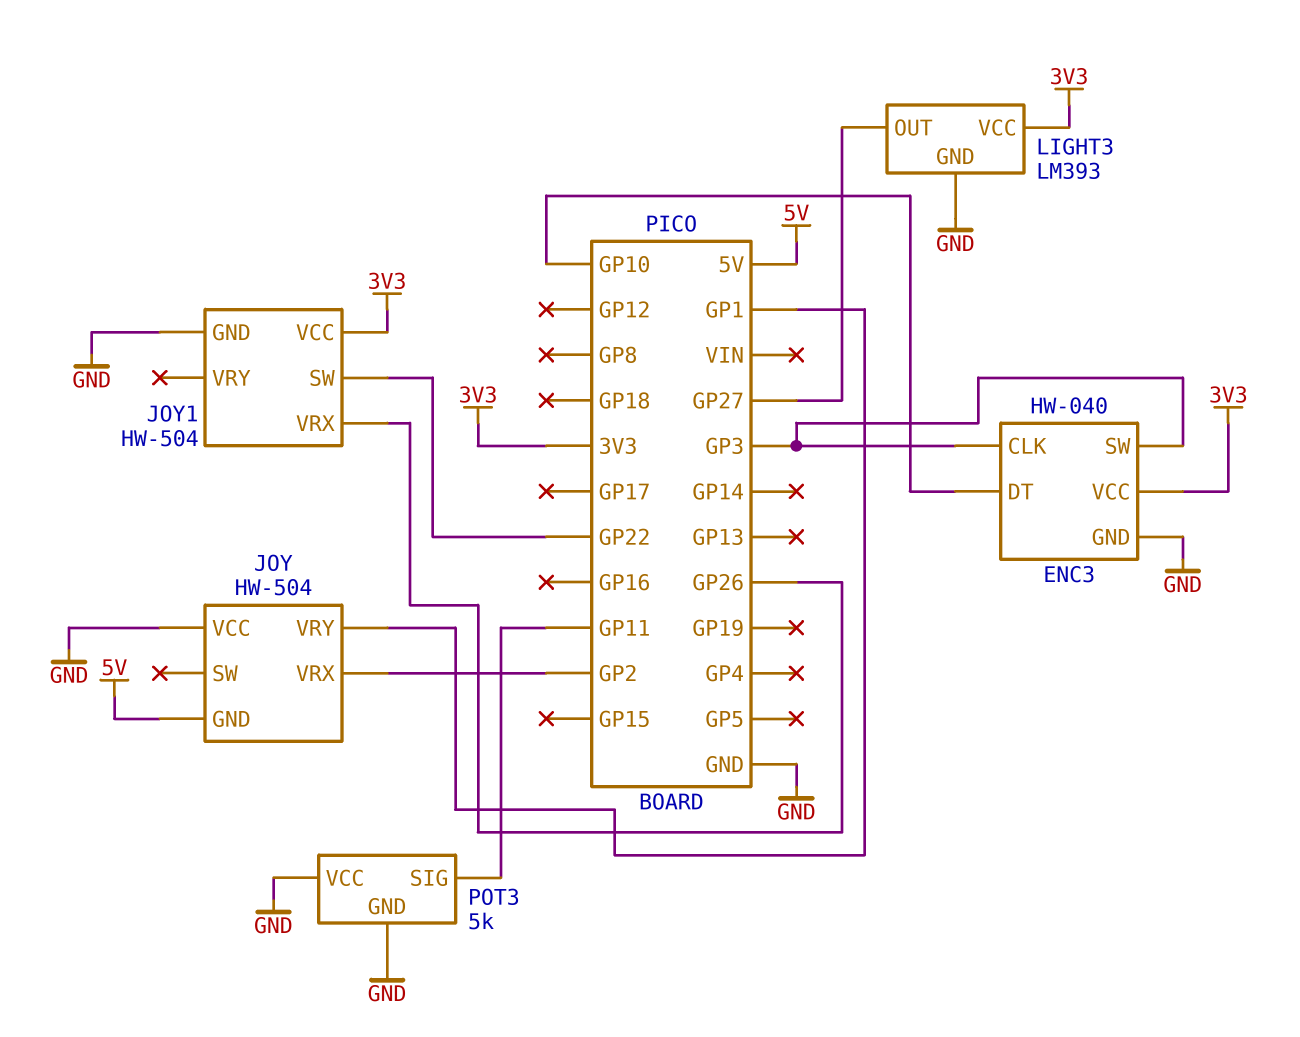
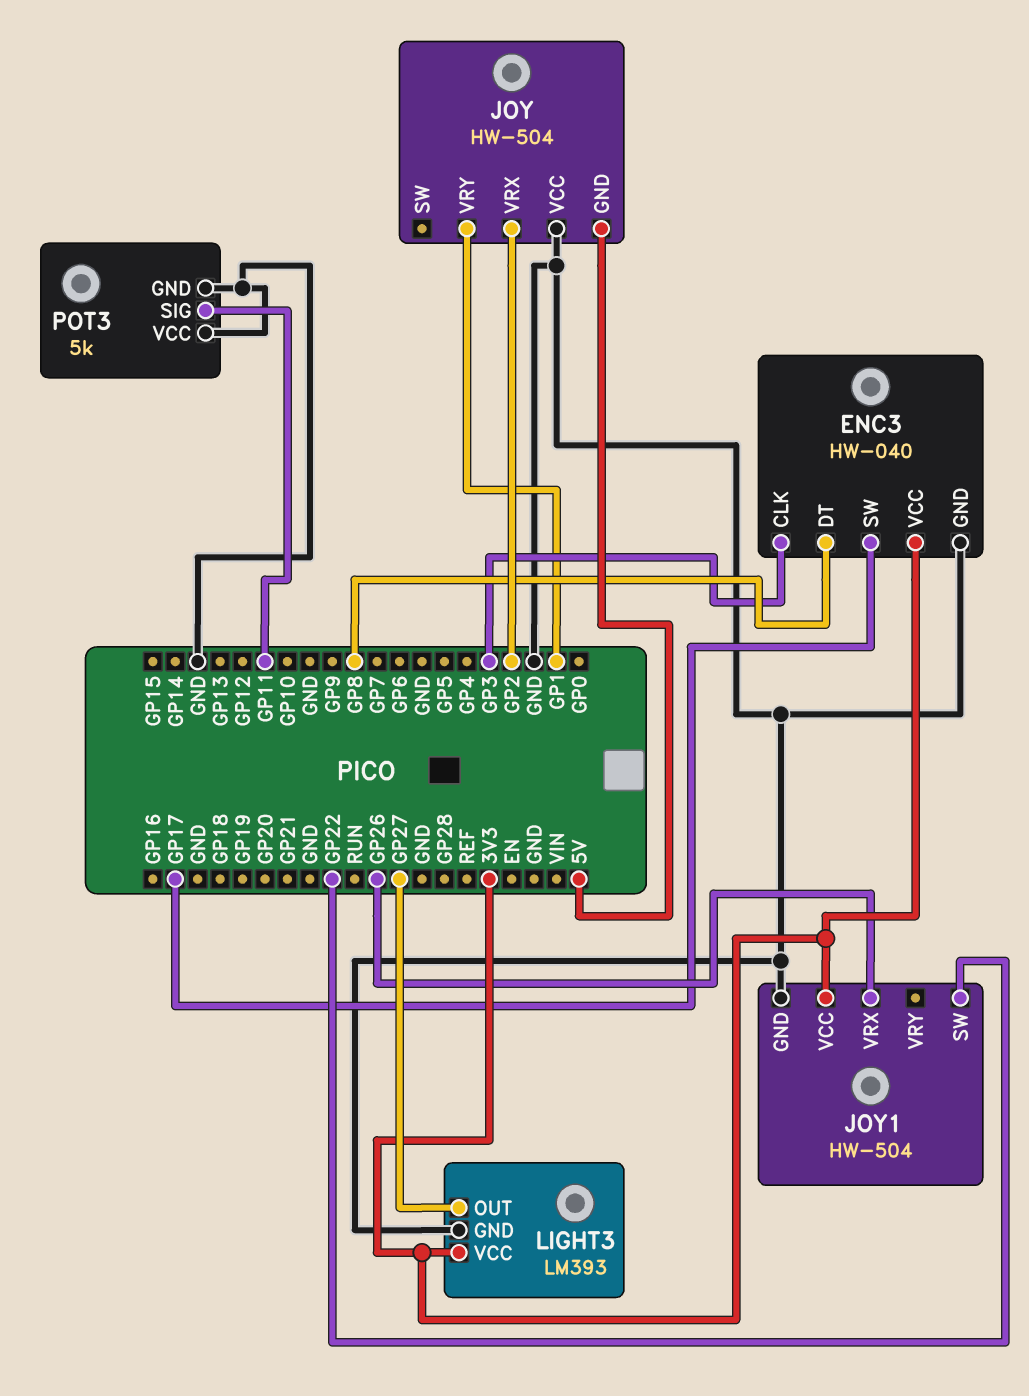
ENC3 pin DT: GP10 -> GP8
ENC3 pin SW: GP3 -> GP17

